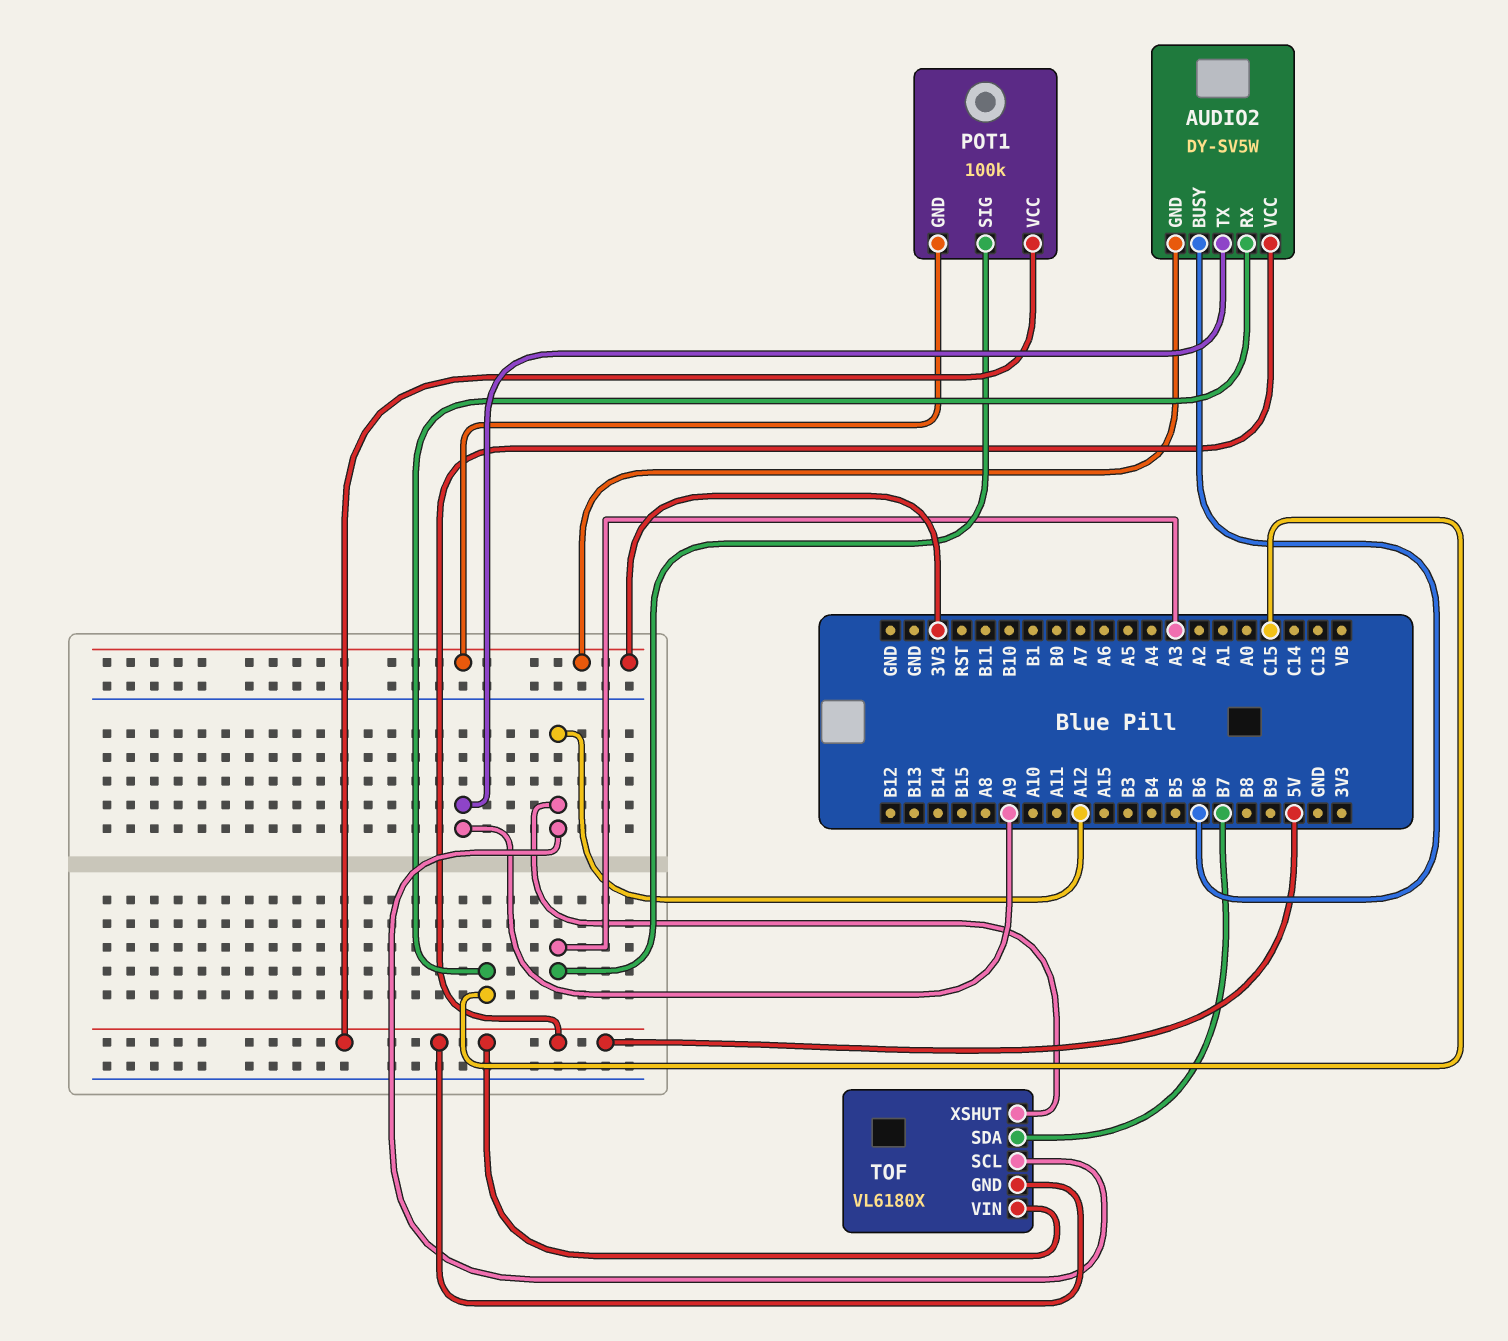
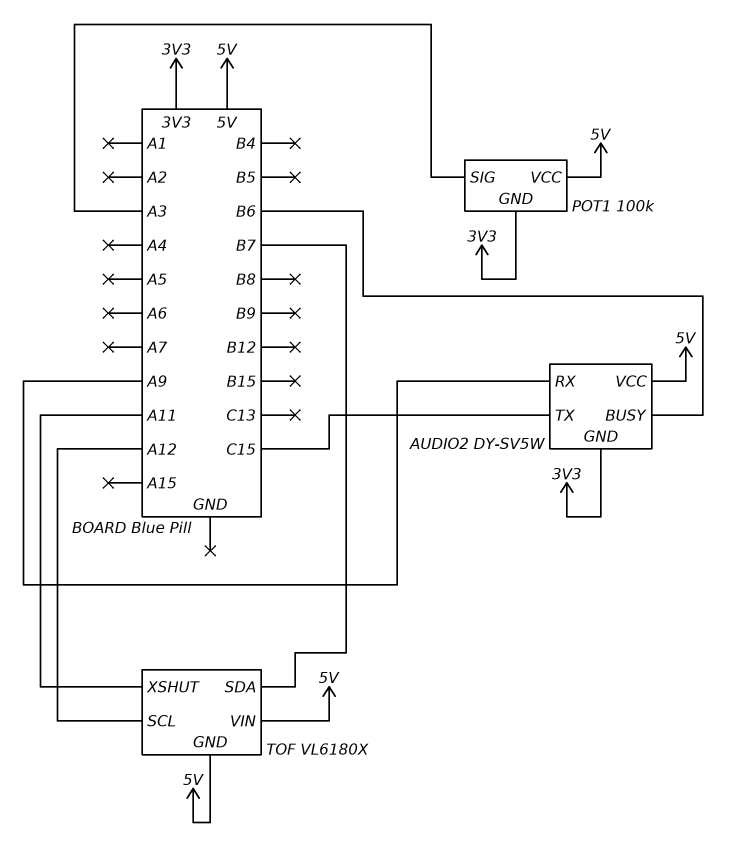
AUDIO2 pin RX: C15 -> A9
AUDIO2 pin TX: A9 -> C15
TOF pin XSHUT: A12 -> A11

